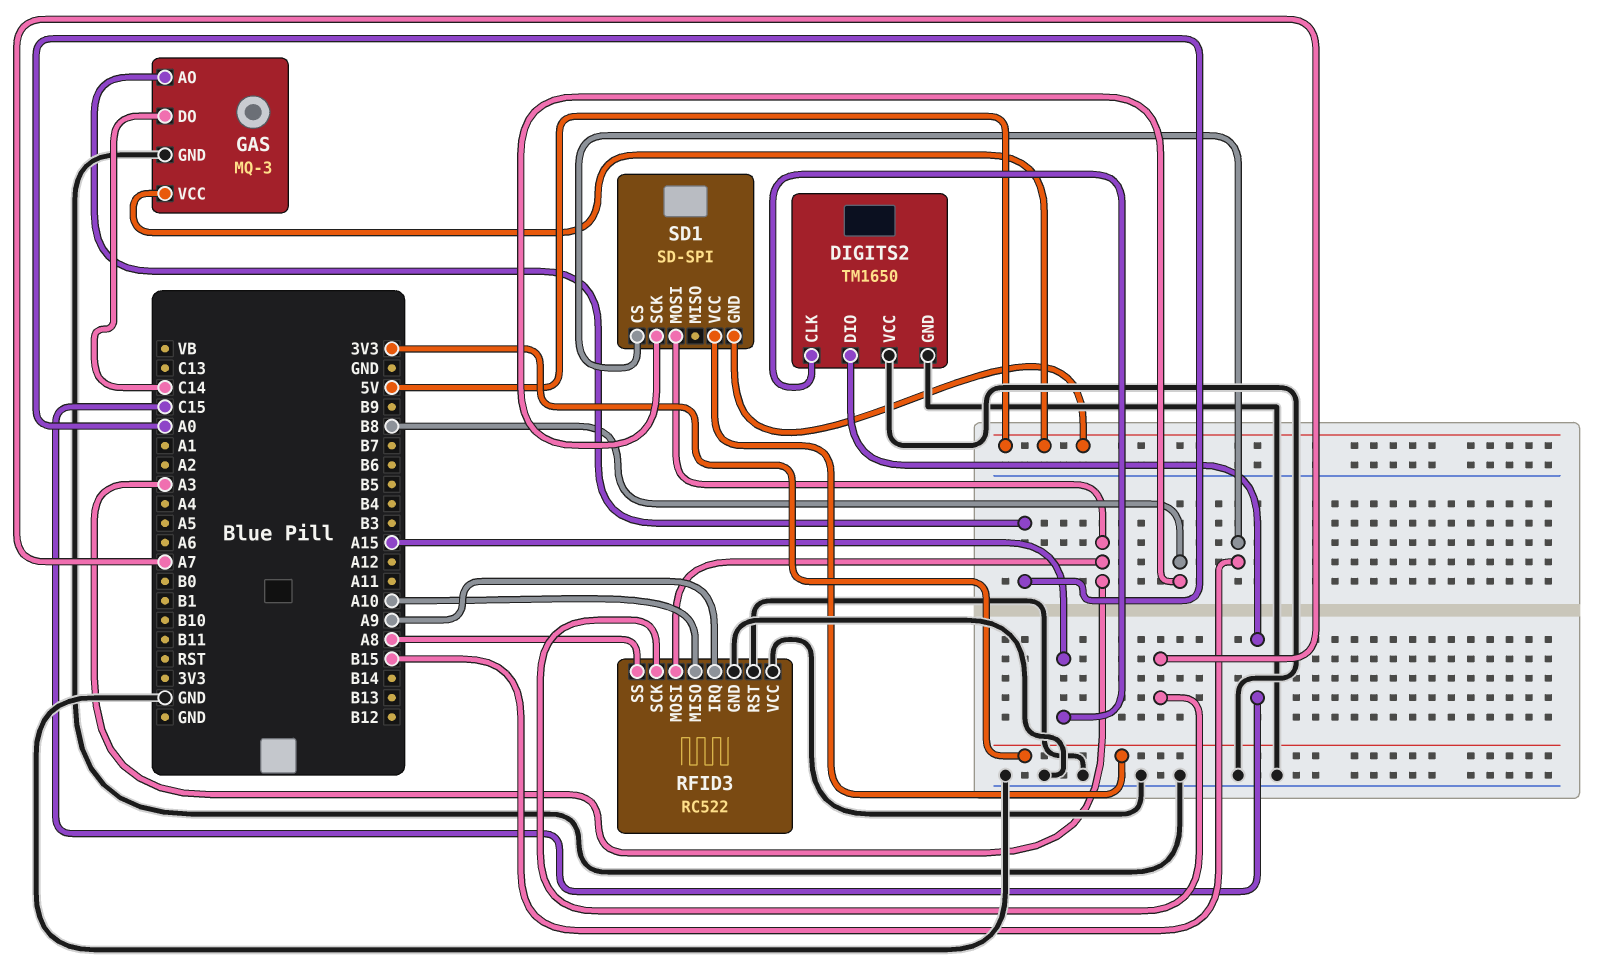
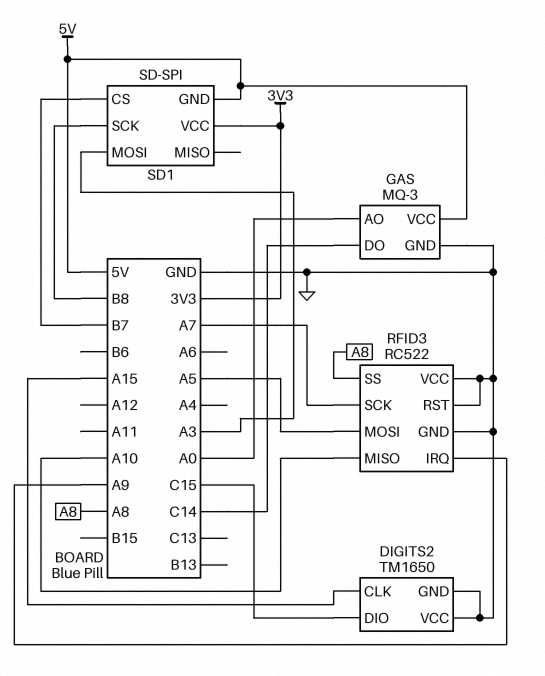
RFID3 pin MOSI: A3 -> A5
SD1 pin CS: B15 -> B7

